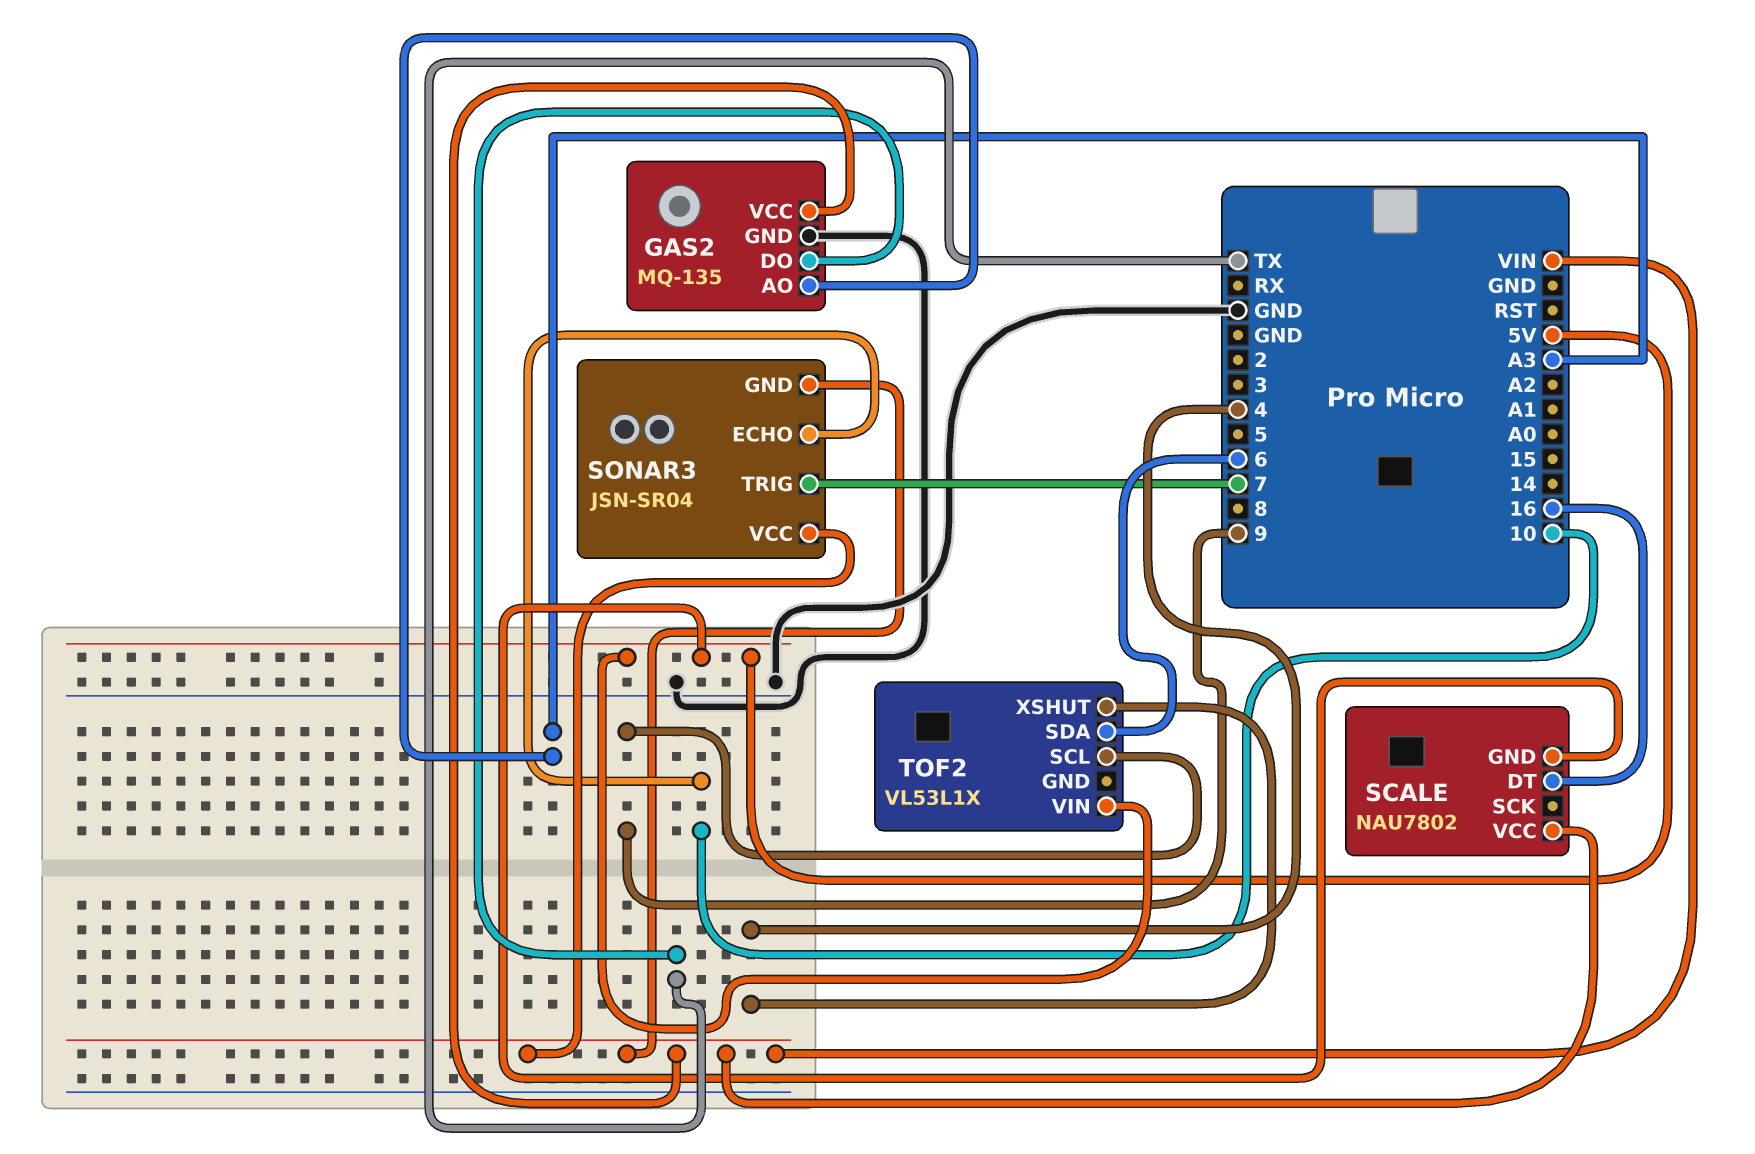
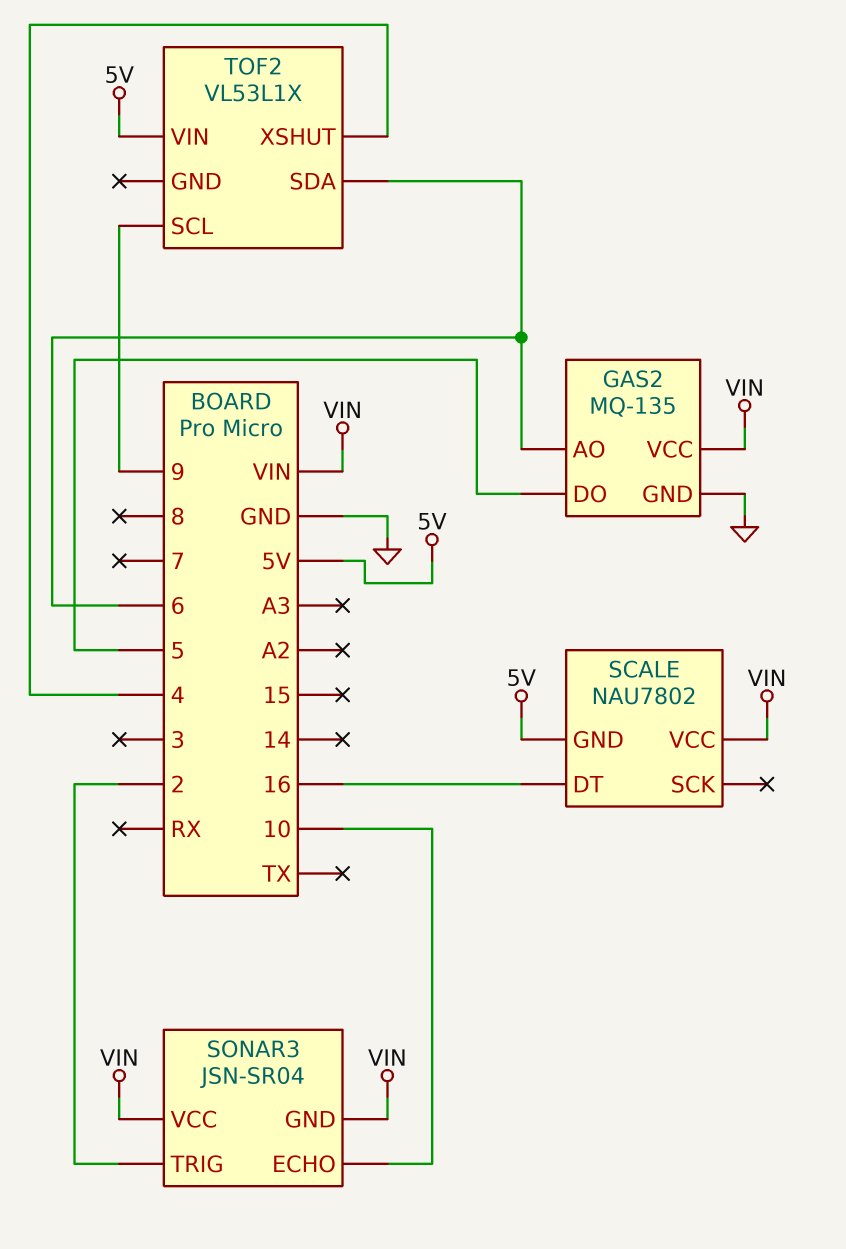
GAS2 pin AO: A3 -> 6
GAS2 pin DO: TX -> 5
SONAR3 pin TRIG: 7 -> 2

